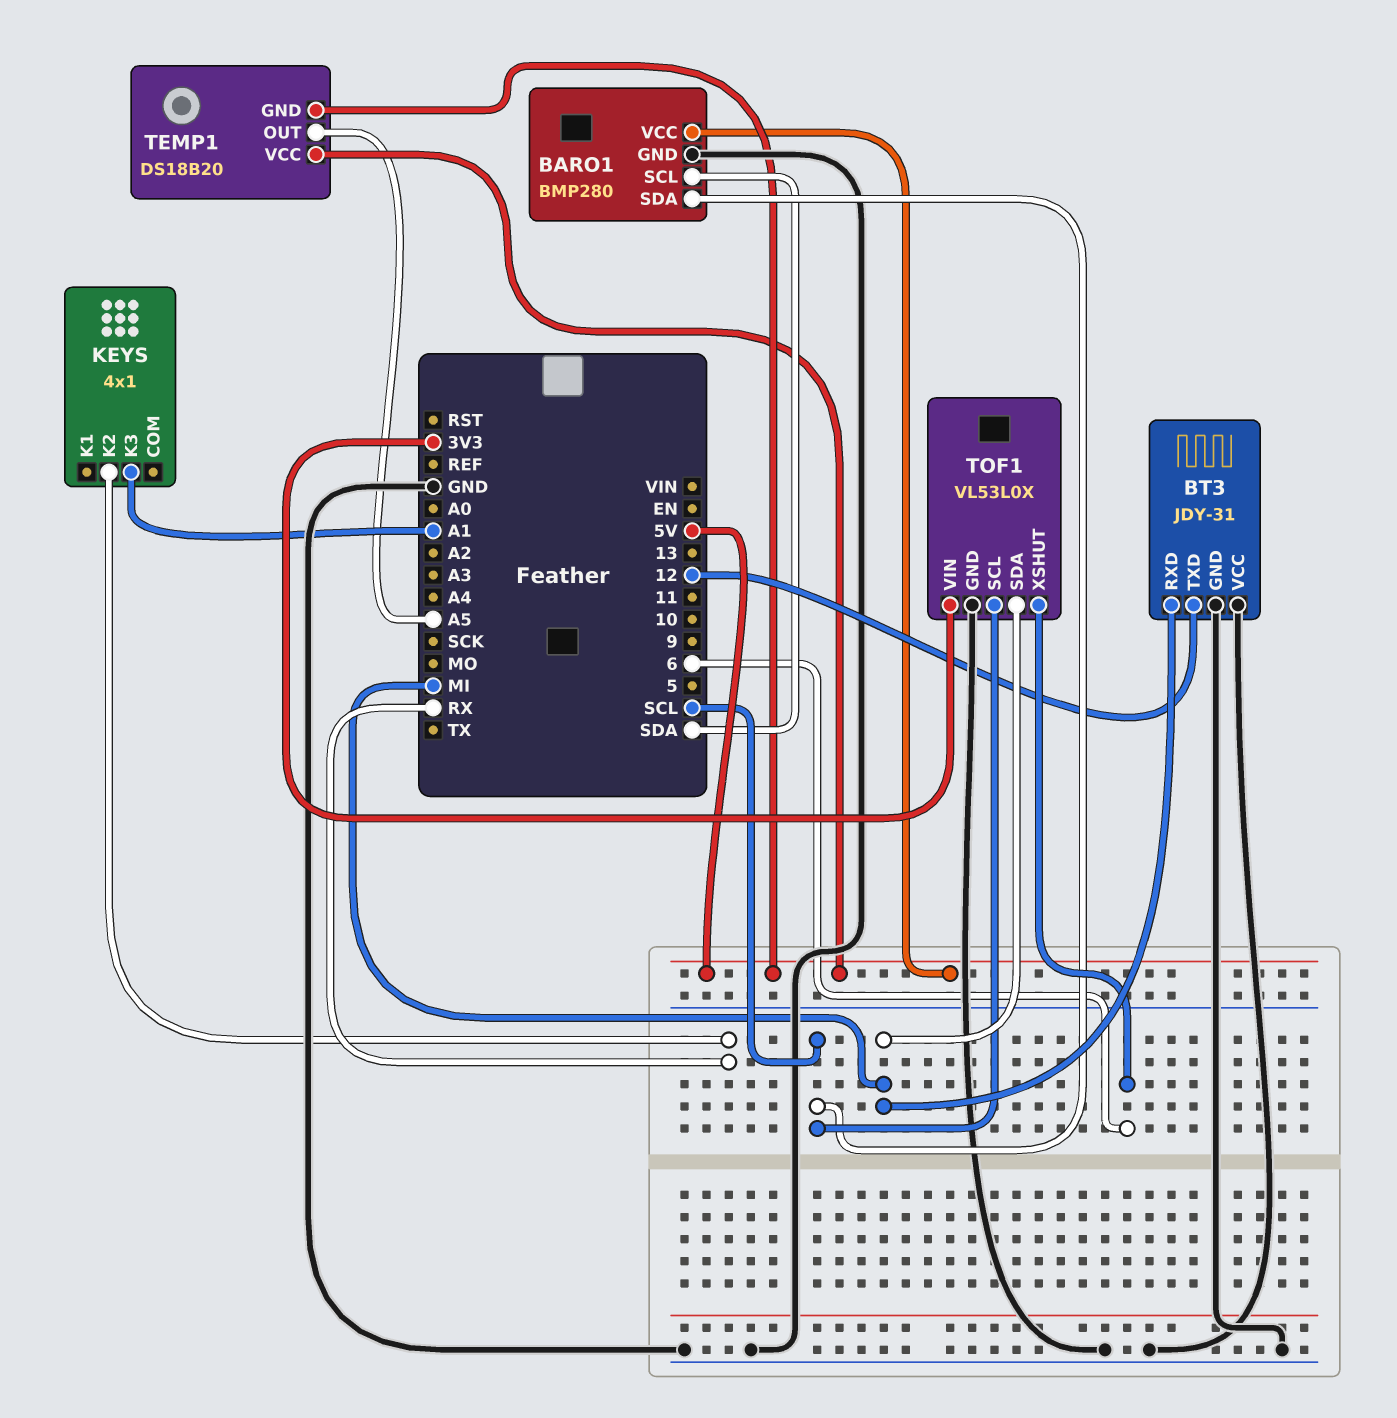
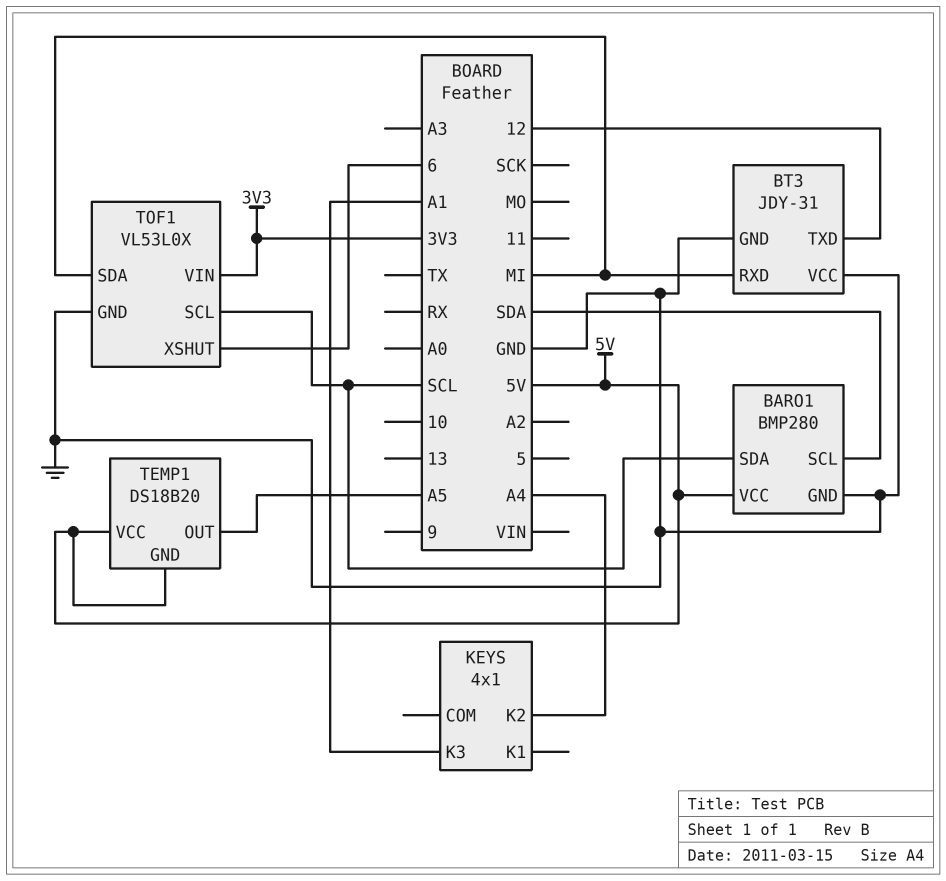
KEYS pin K2: RX -> A4

